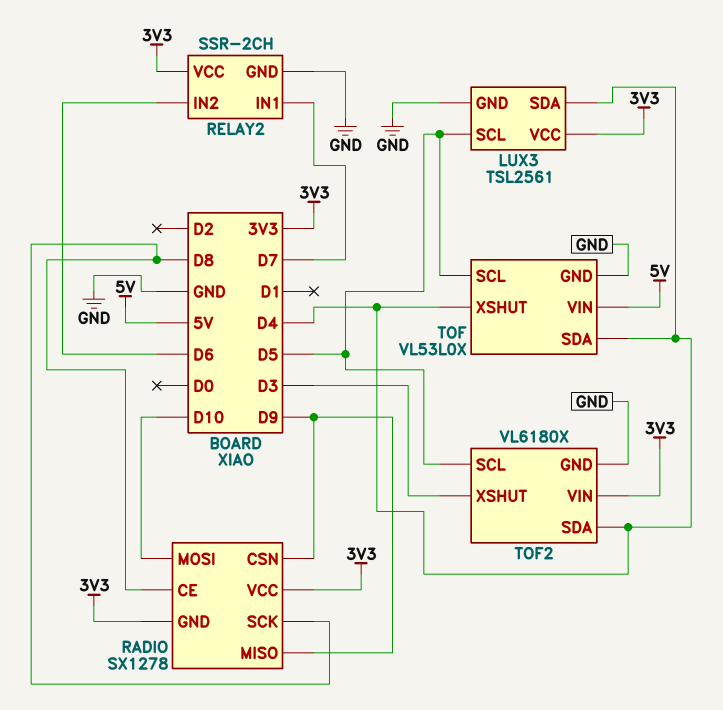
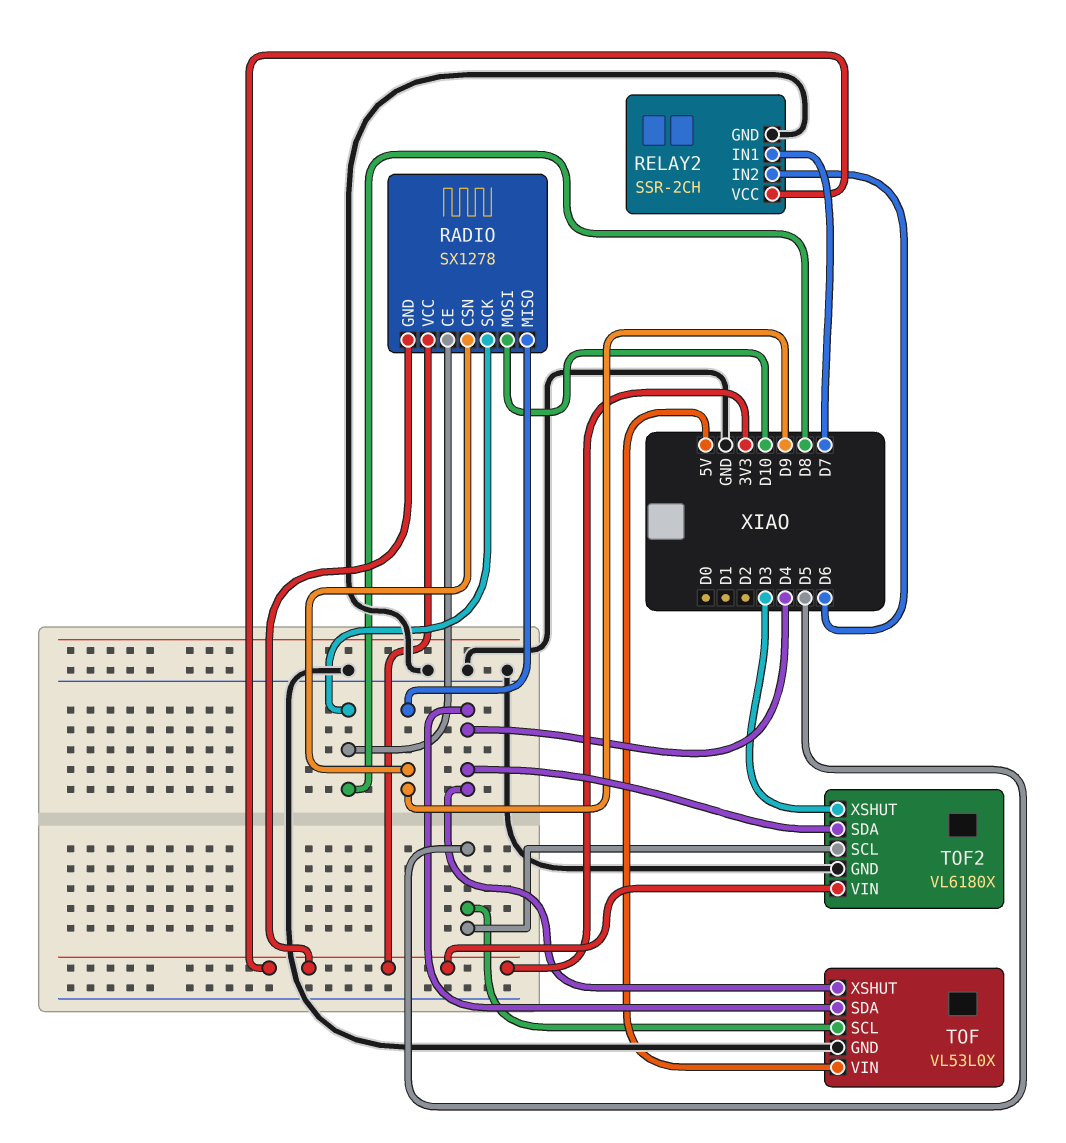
LUX3: TSL2561 -> none
LUX3 pin GND: GND -> none
LUX3 pin SCL: D5 -> none
LUX3 pin SDA: D4 -> none
LUX3 pin VCC: 3V3 -> none

